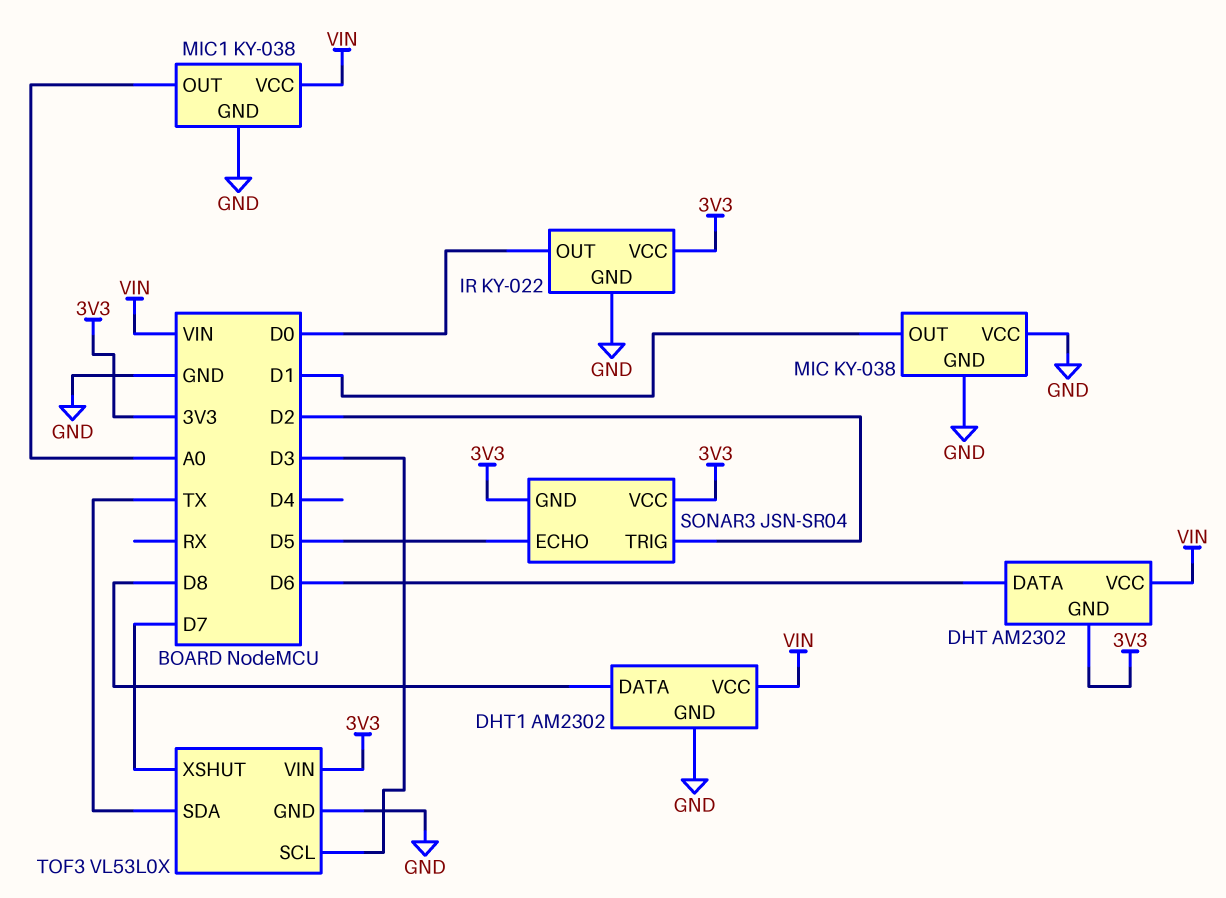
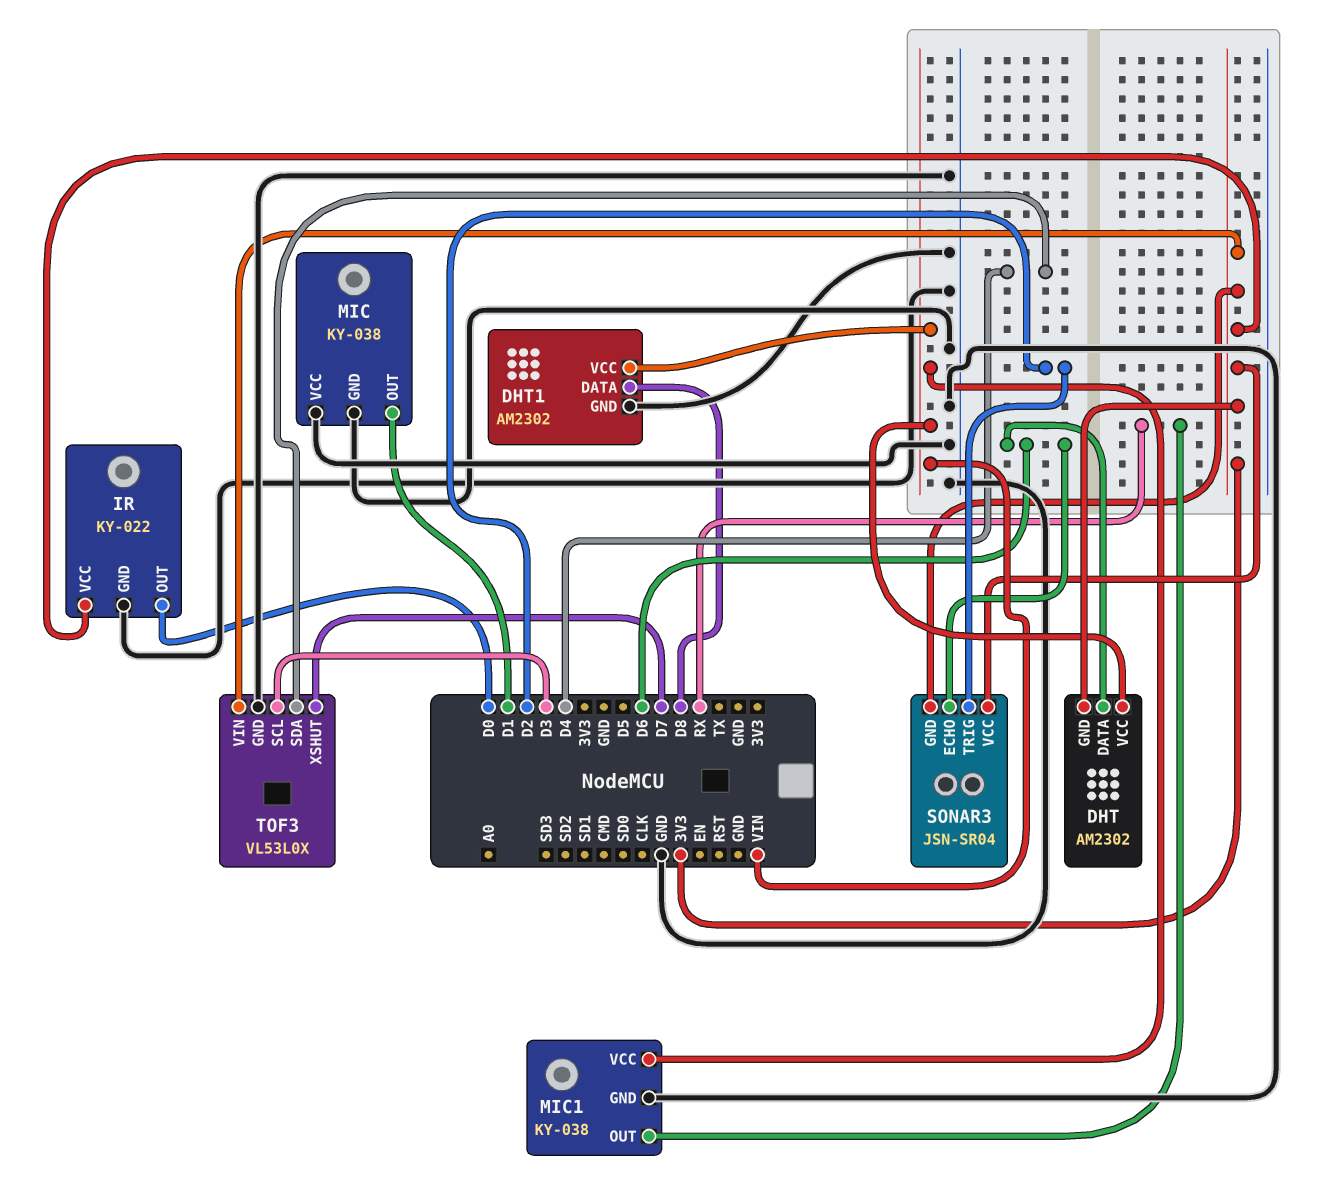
MIC1 pin OUT: A0 -> RX
SONAR3 pin ECHO: D5 -> D6
TOF3 pin SDA: TX -> D4

